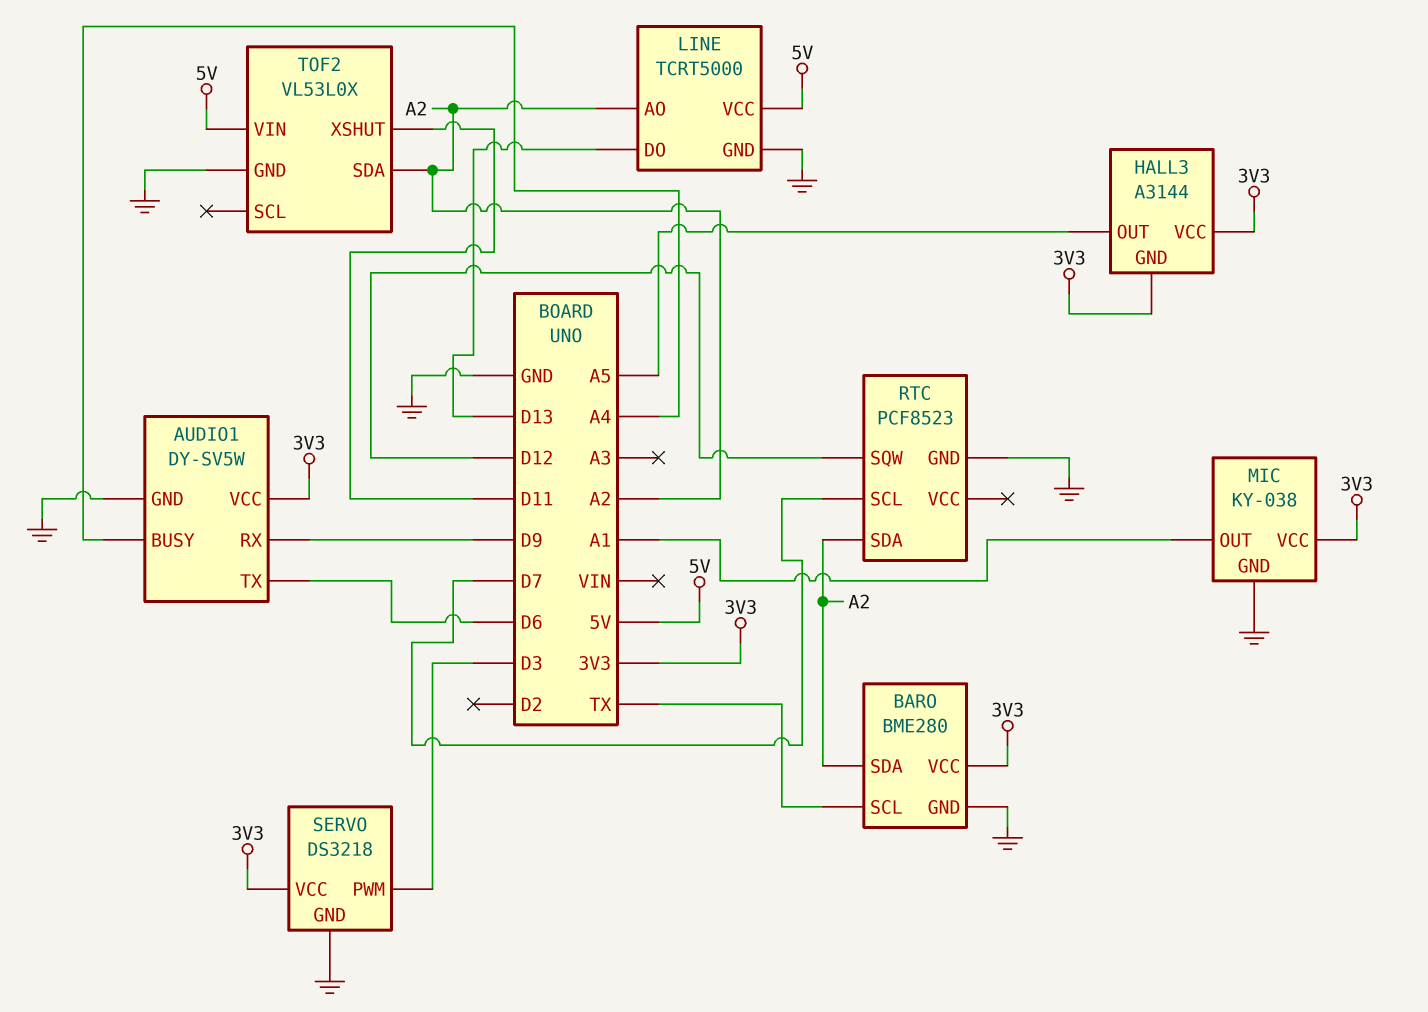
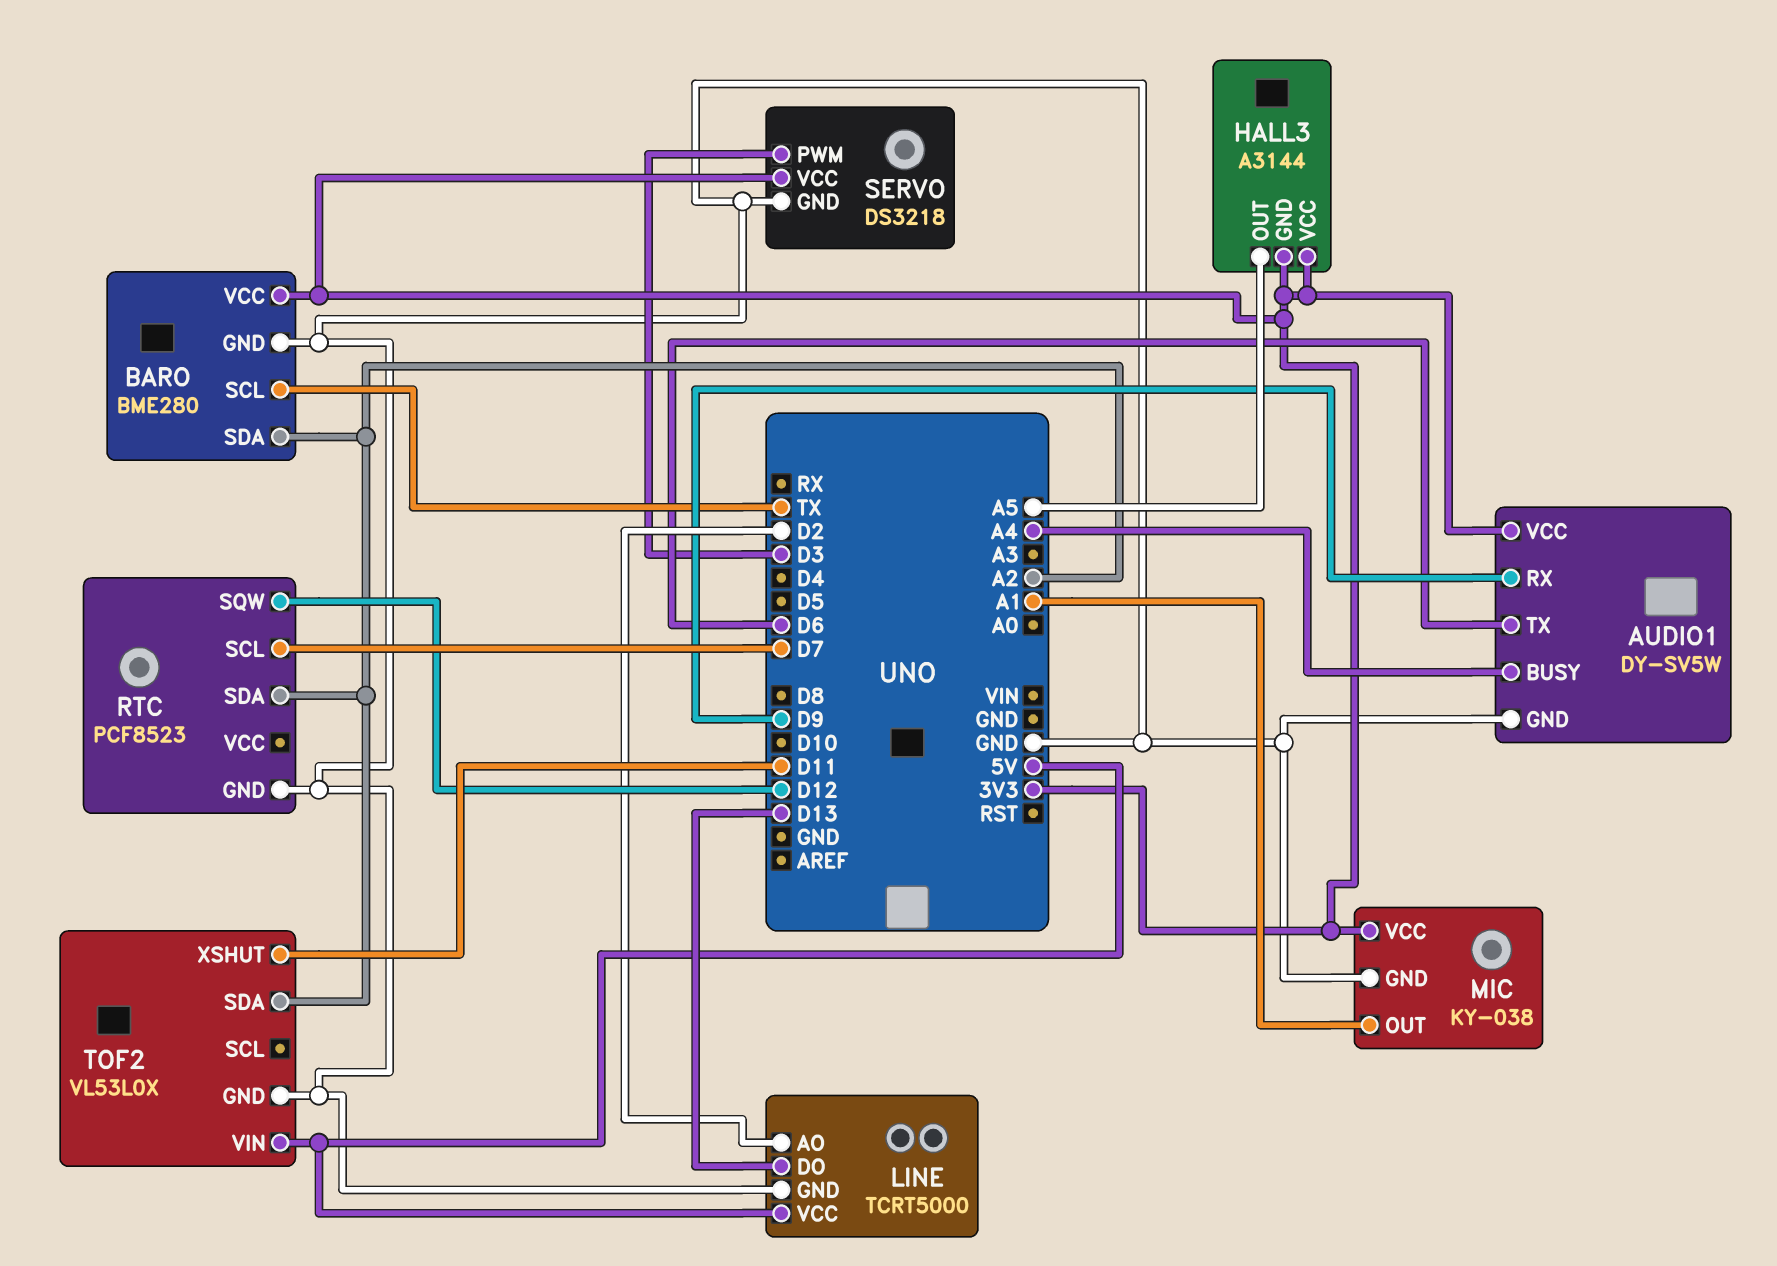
LINE pin AO: A2 -> D2

